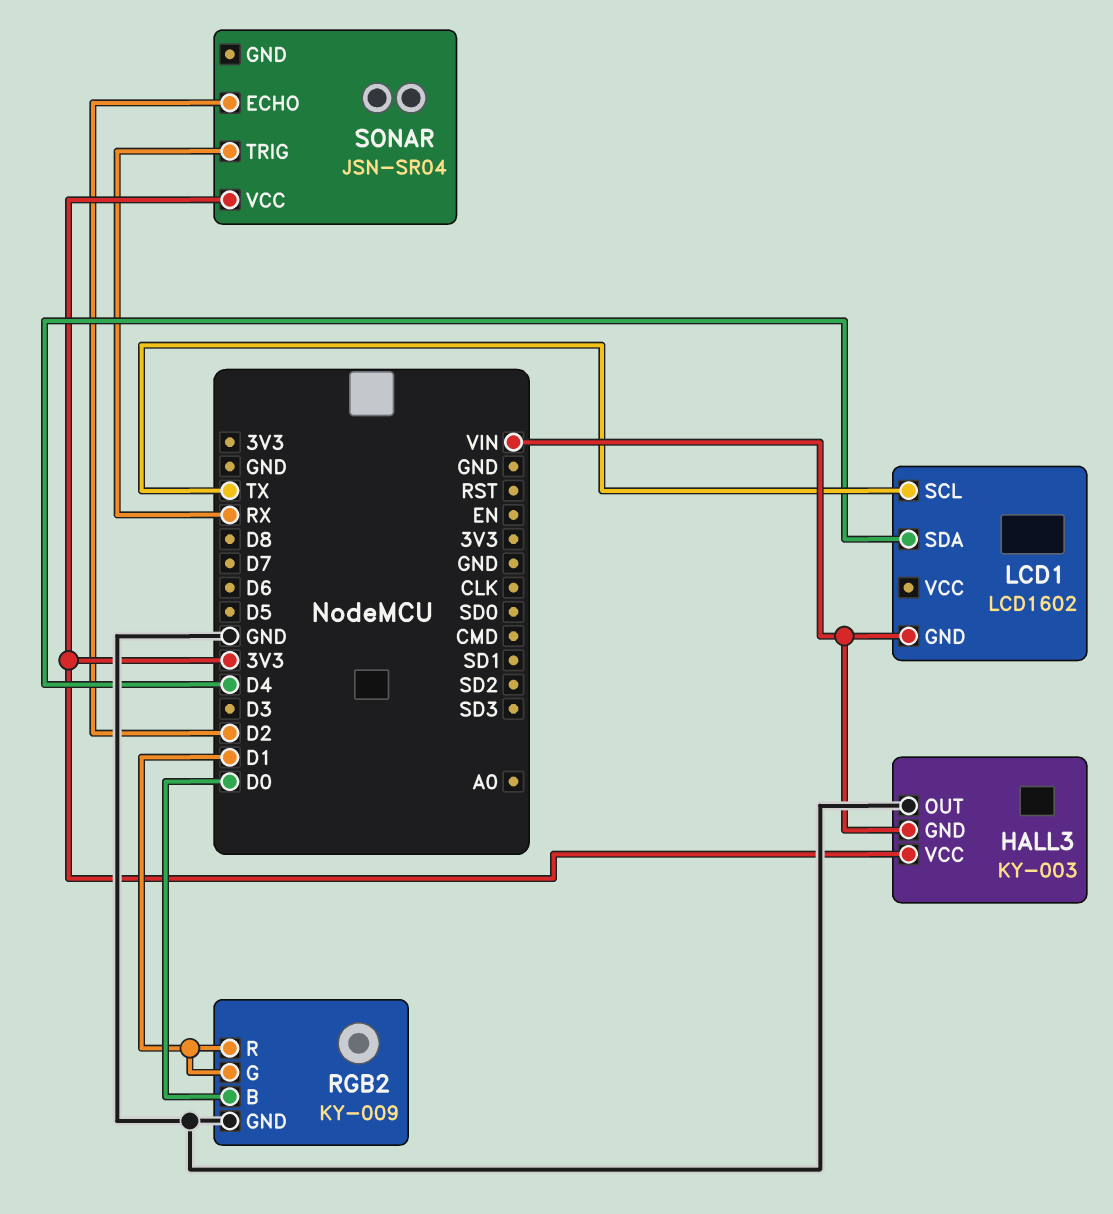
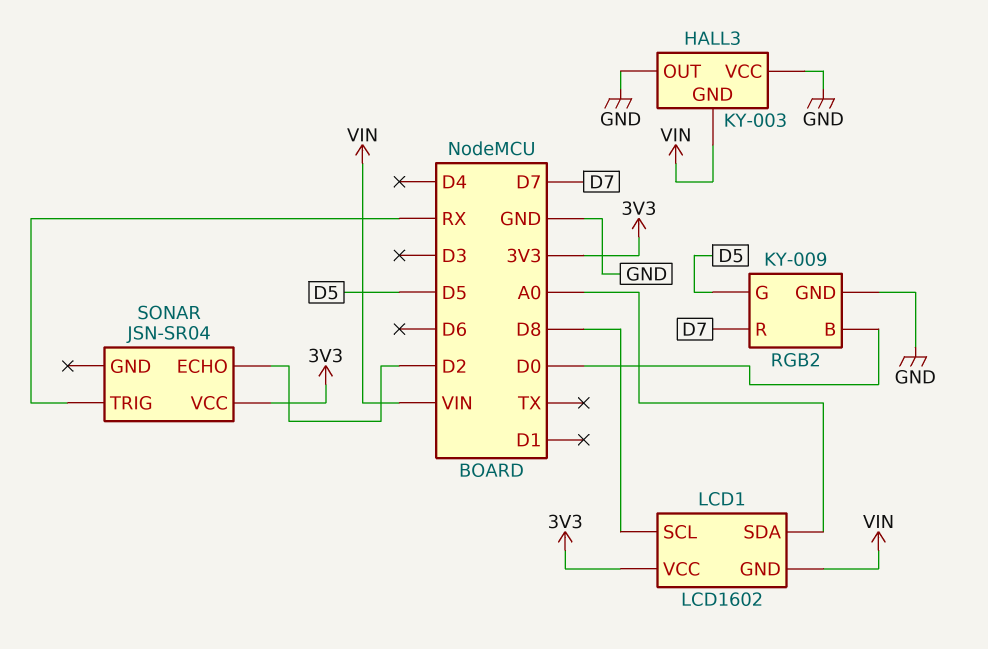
HALL3 pin VCC: 3V3 -> GND
LCD1 pin SCL: TX -> D8
LCD1 pin SDA: D4 -> A0
LCD1 pin VCC: none -> 3V3
RGB2 pin G: D1 -> D5
RGB2 pin R: D1 -> D7

